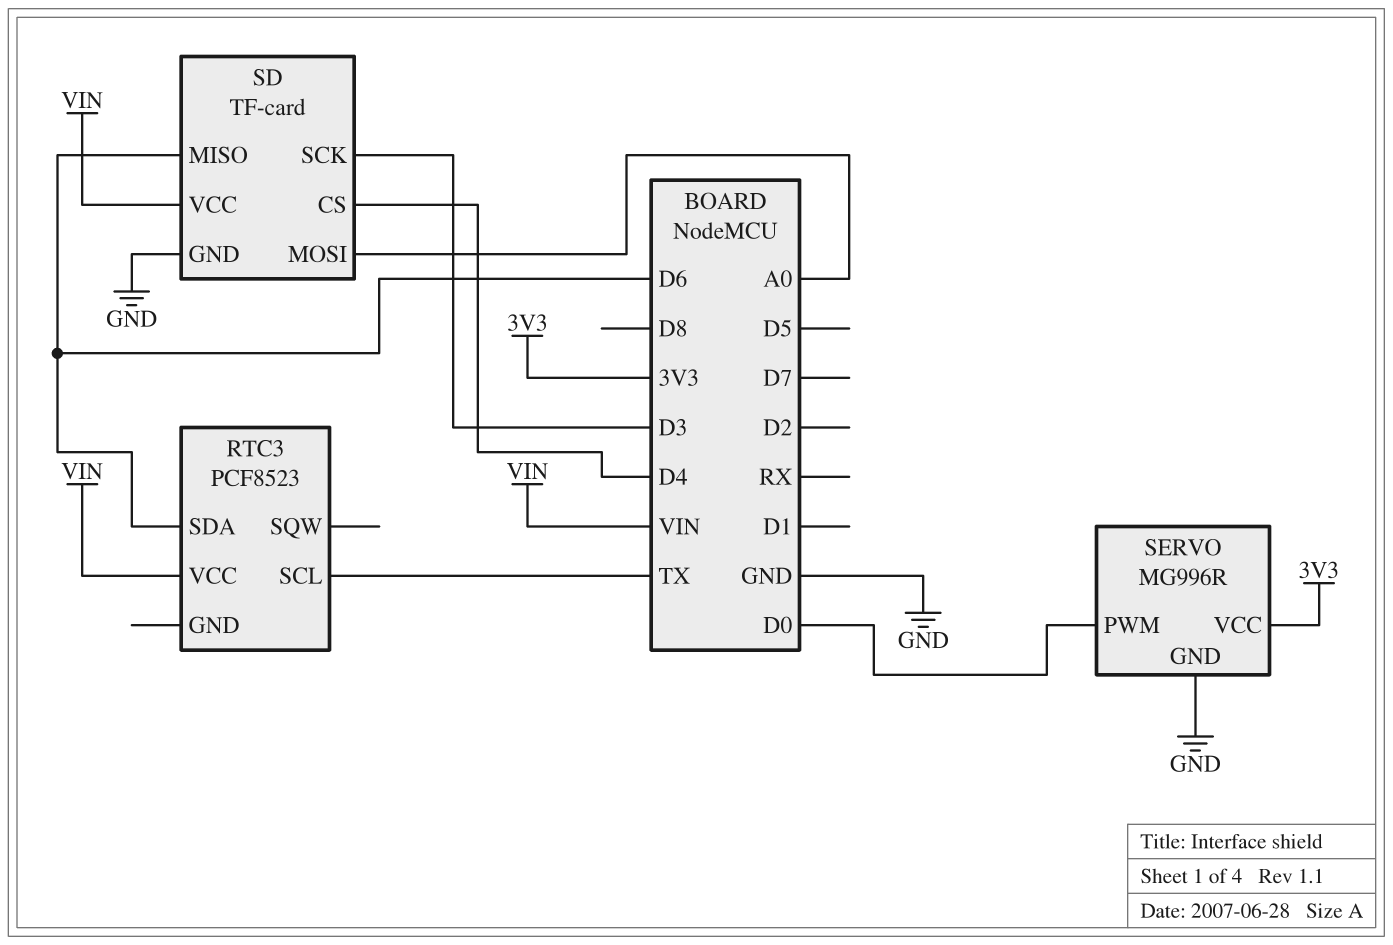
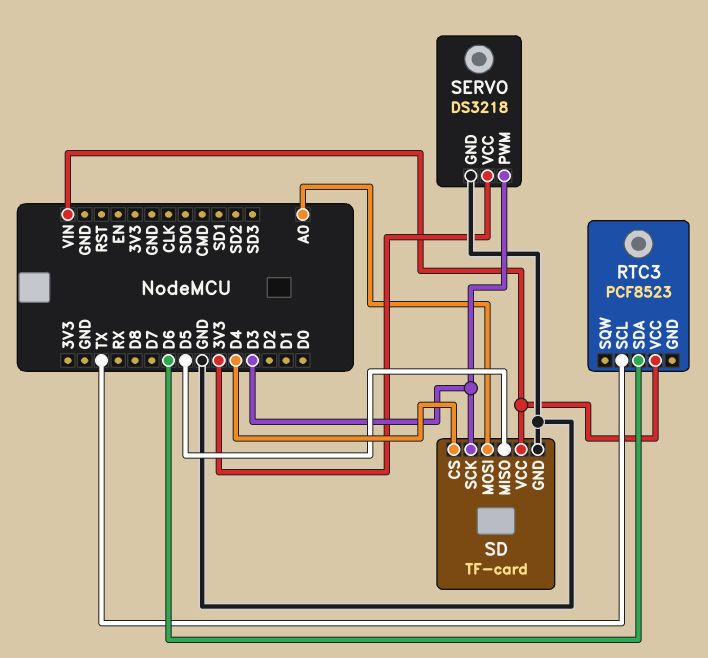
SD pin MISO: D6 -> D5
SERVO: MG996R -> DS3218
SERVO pin PWM: D0 -> D3

